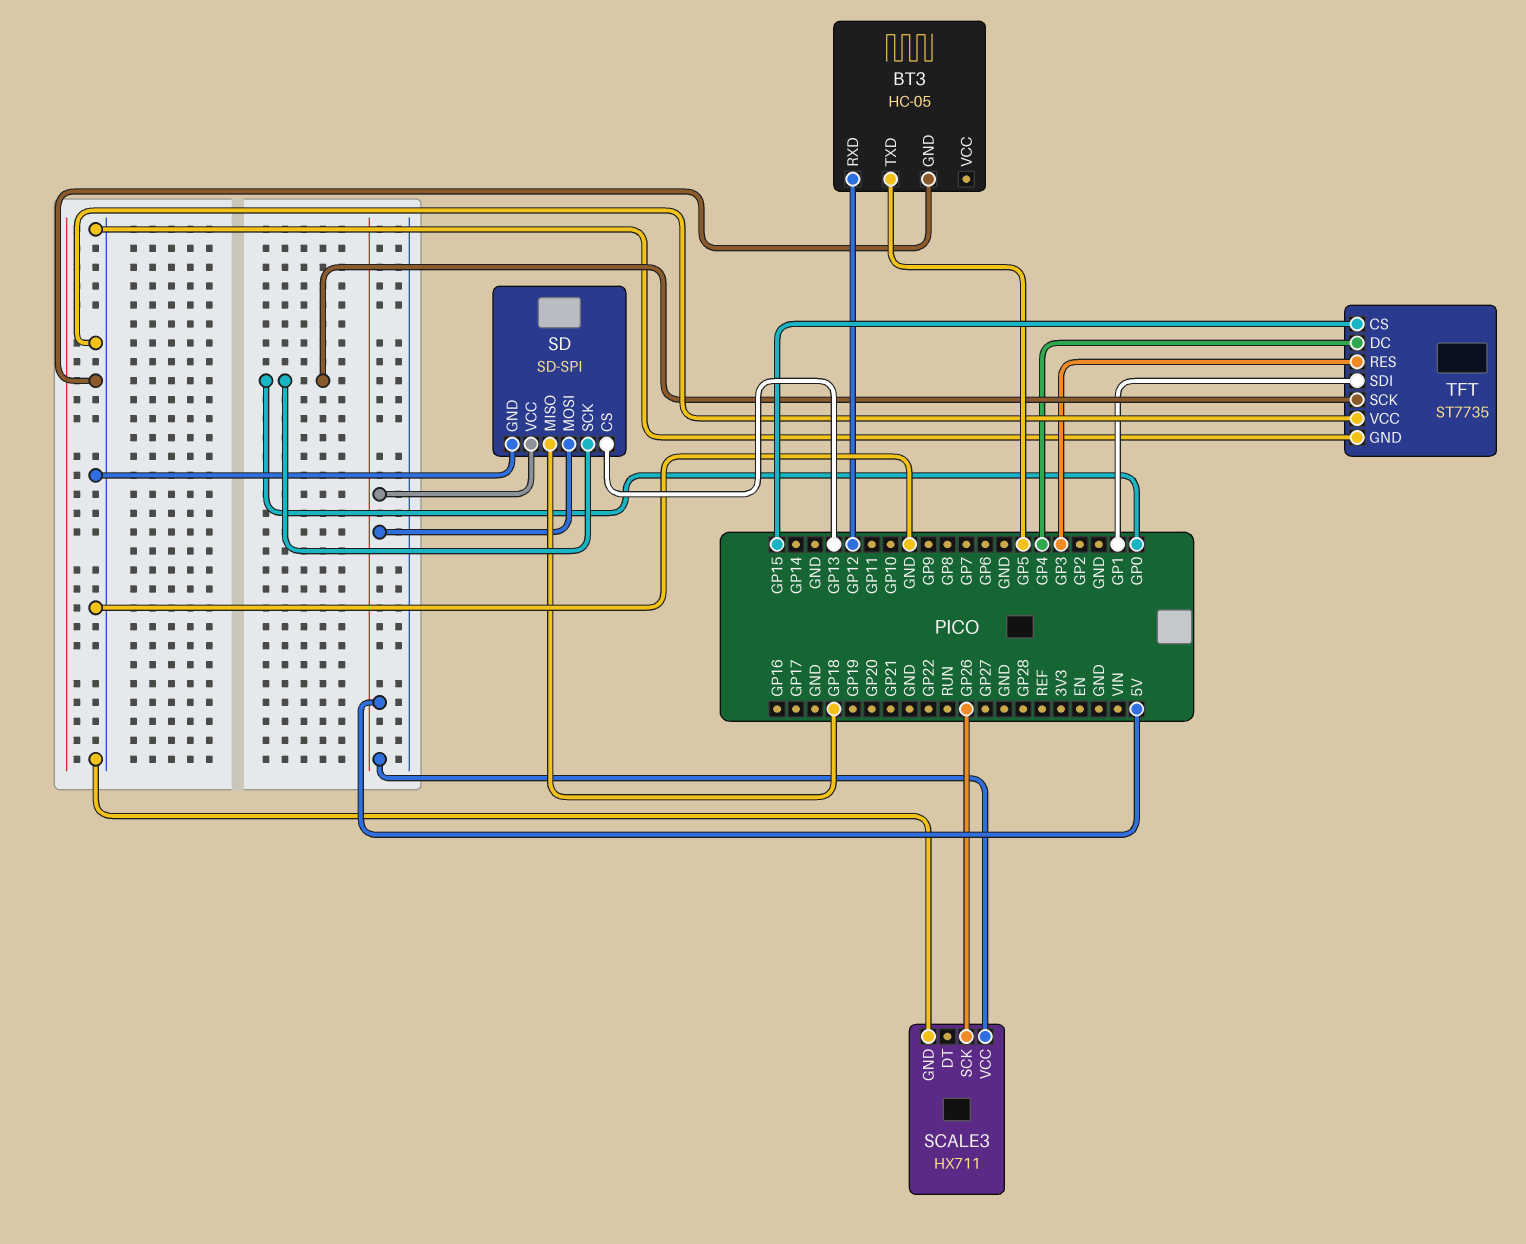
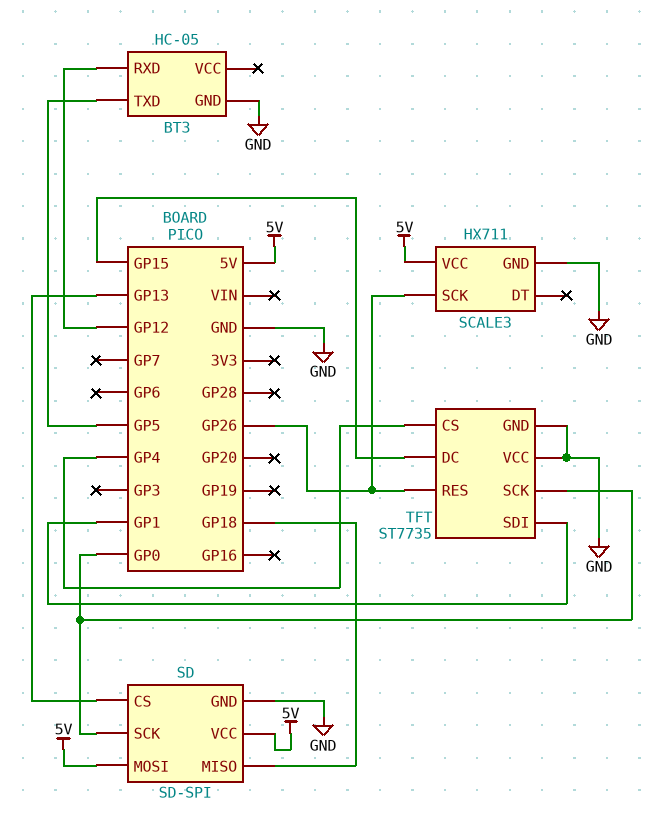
TFT pin CS: GP15 -> GP4
TFT pin DC: GP4 -> GP15
TFT pin RES: GP3 -> GP26

